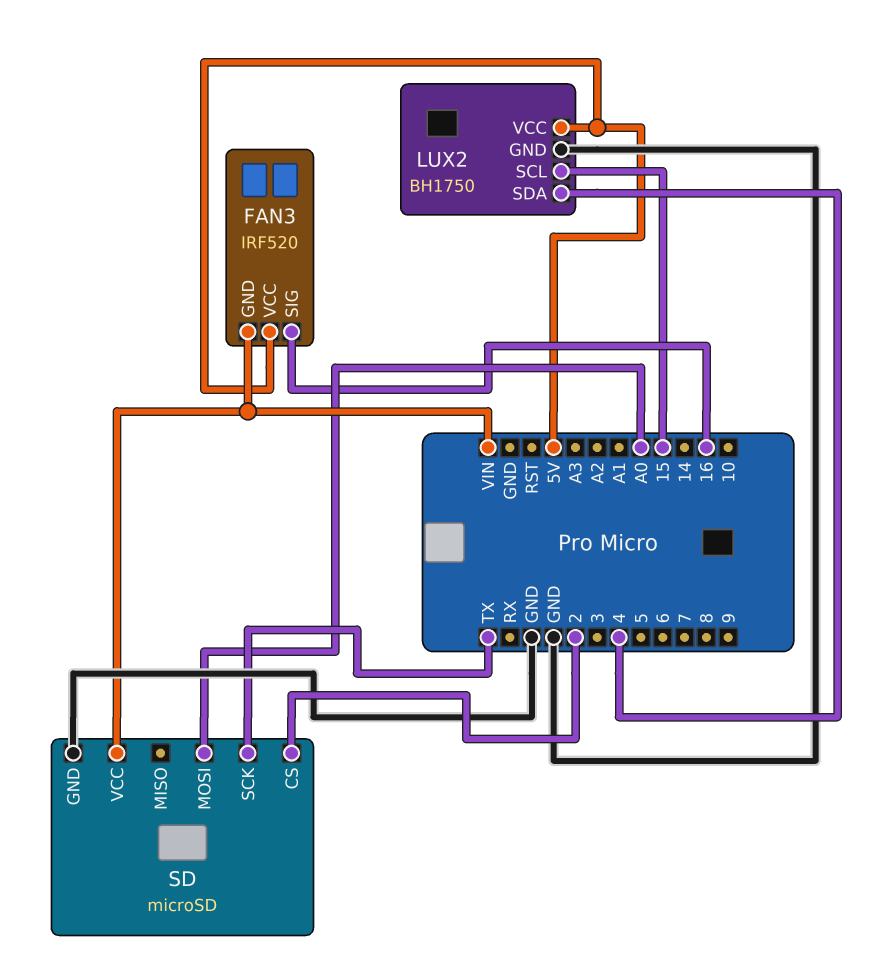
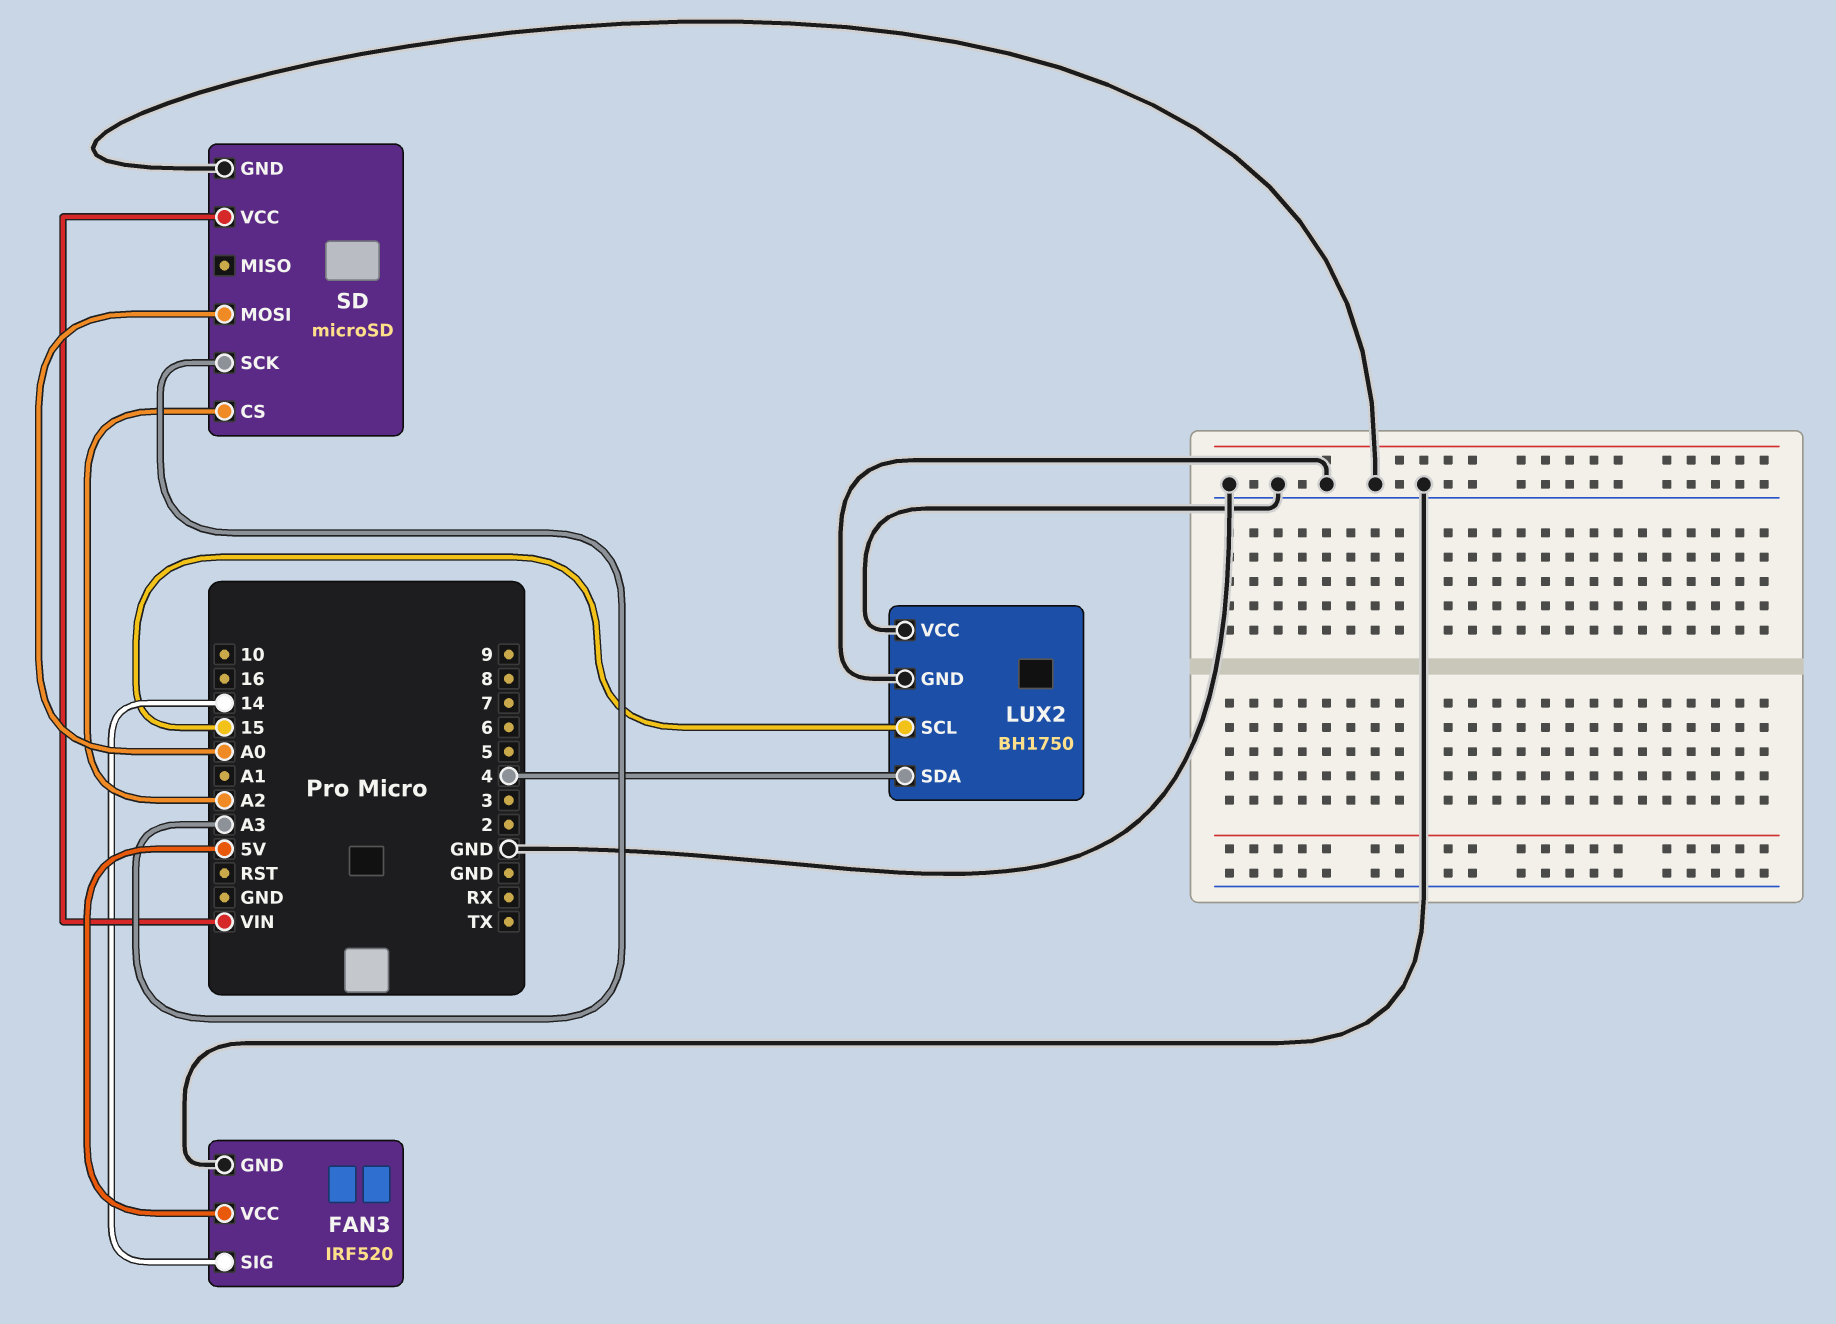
FAN3 pin GND: VIN -> GND
FAN3 pin SIG: 16 -> 14
LUX2 pin VCC: 5V -> GND
SD pin CS: 2 -> A2
SD pin SCK: TX -> A3

